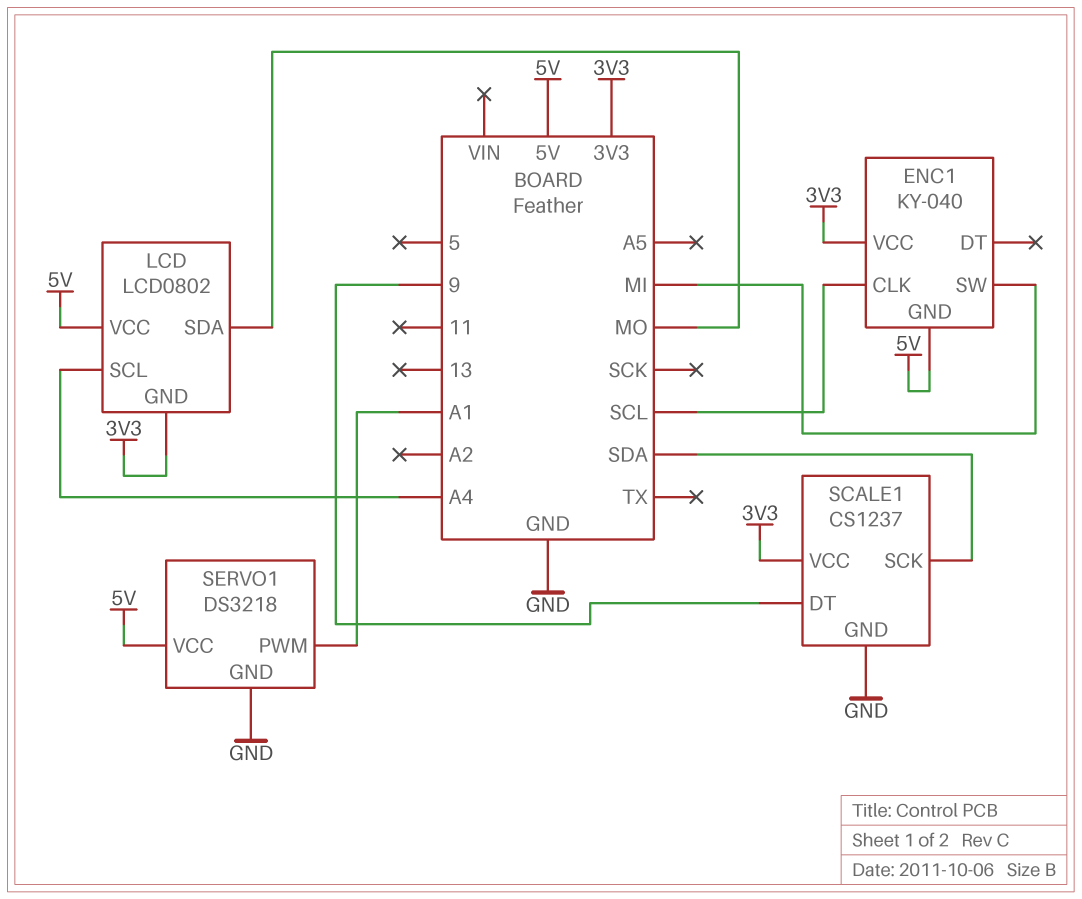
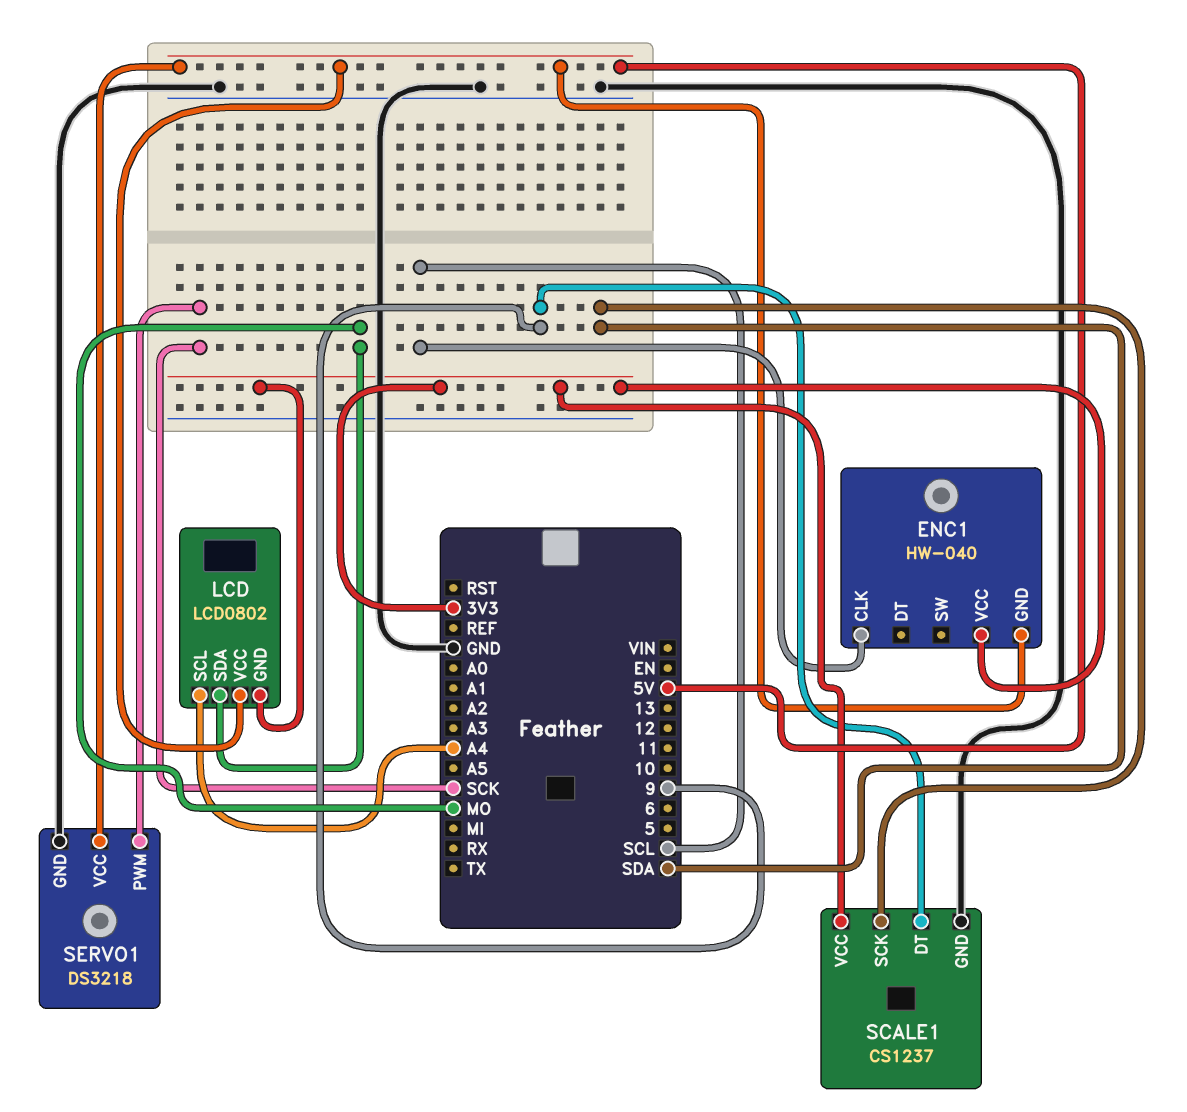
ENC1: KY-040 -> HW-040
ENC1 pin SW: MI -> none
SERVO1 pin PWM: A1 -> SCK

